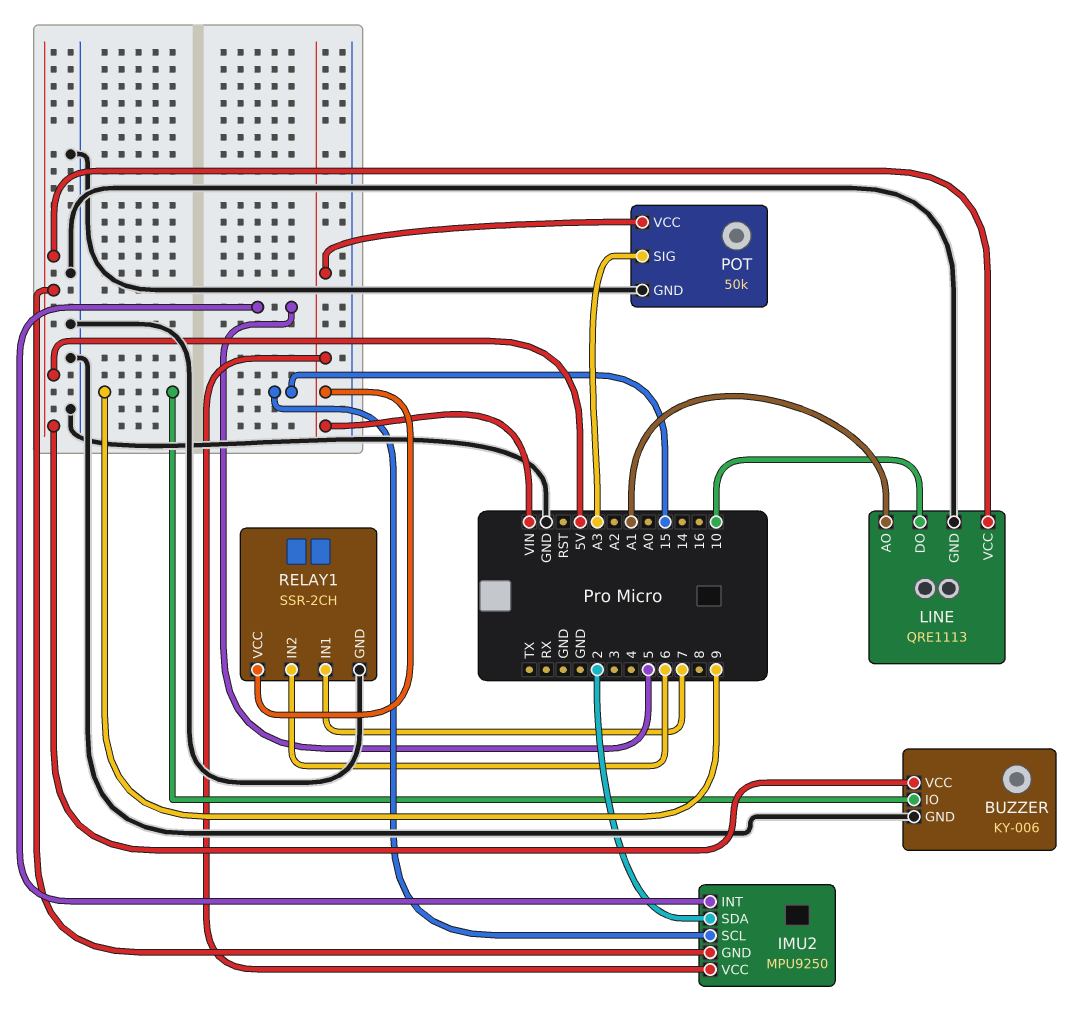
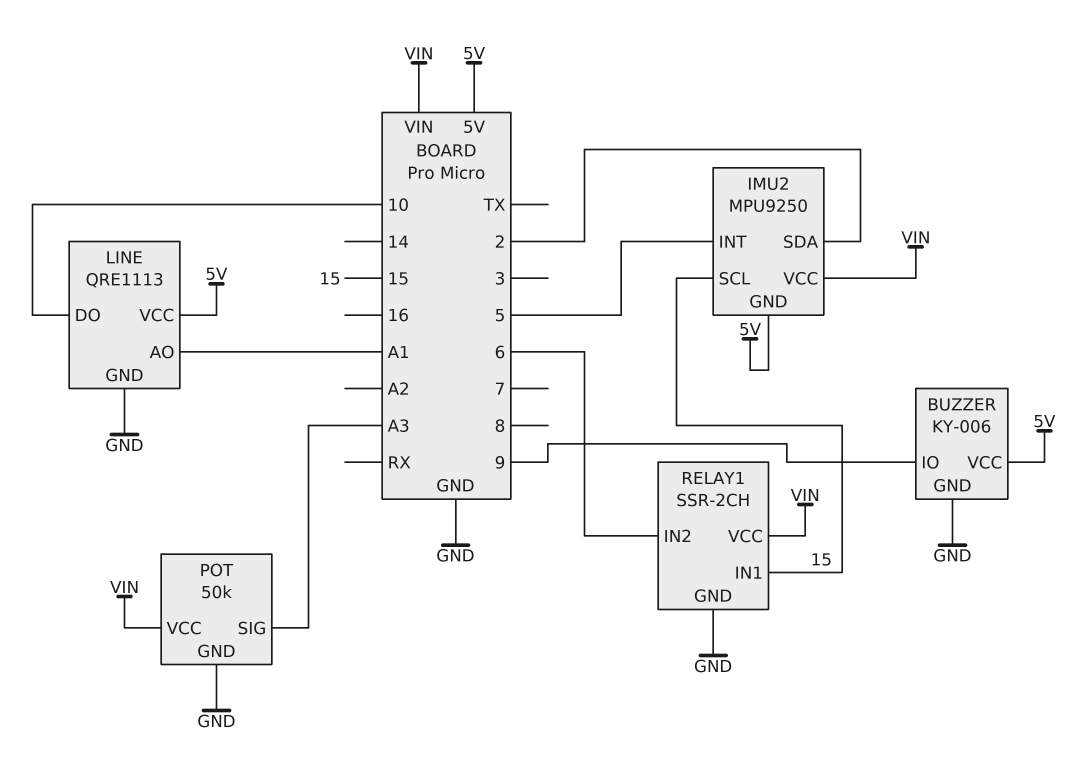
RELAY1 pin IN1: 7 -> 15

